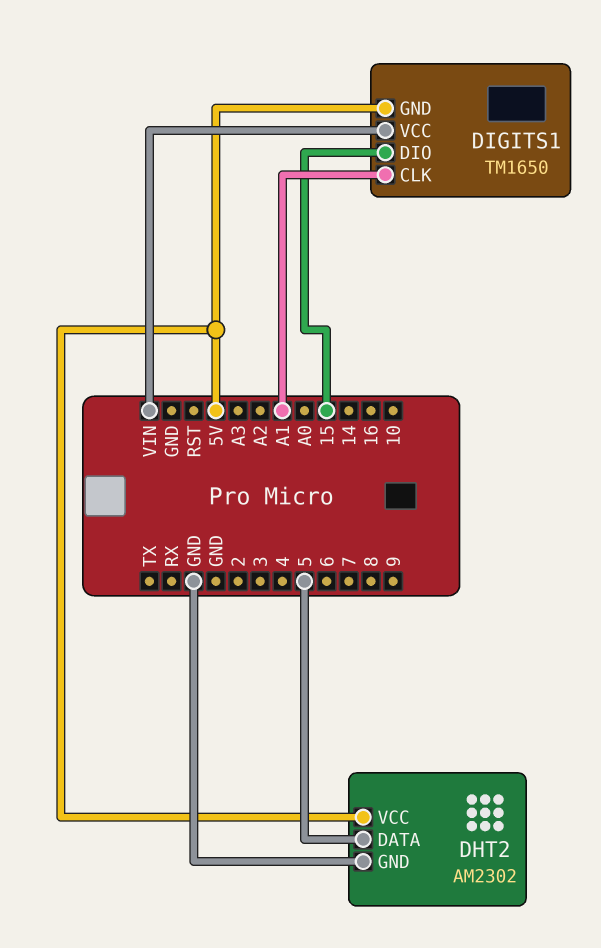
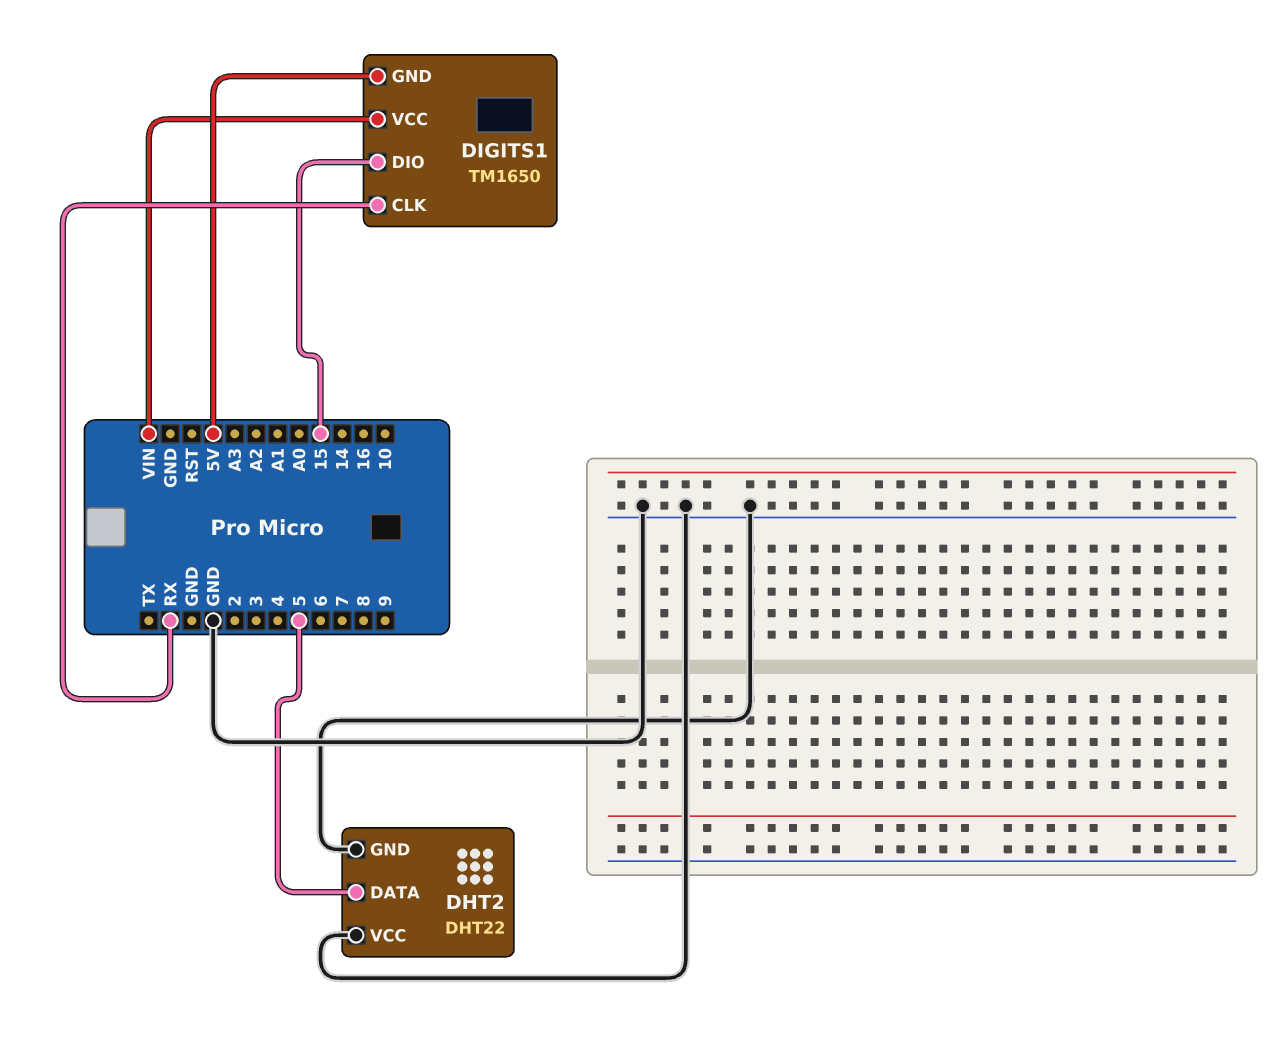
DHT2: AM2302 -> DHT22
DHT2 pin VCC: 5V -> GND
DIGITS1 pin CLK: A1 -> RX

